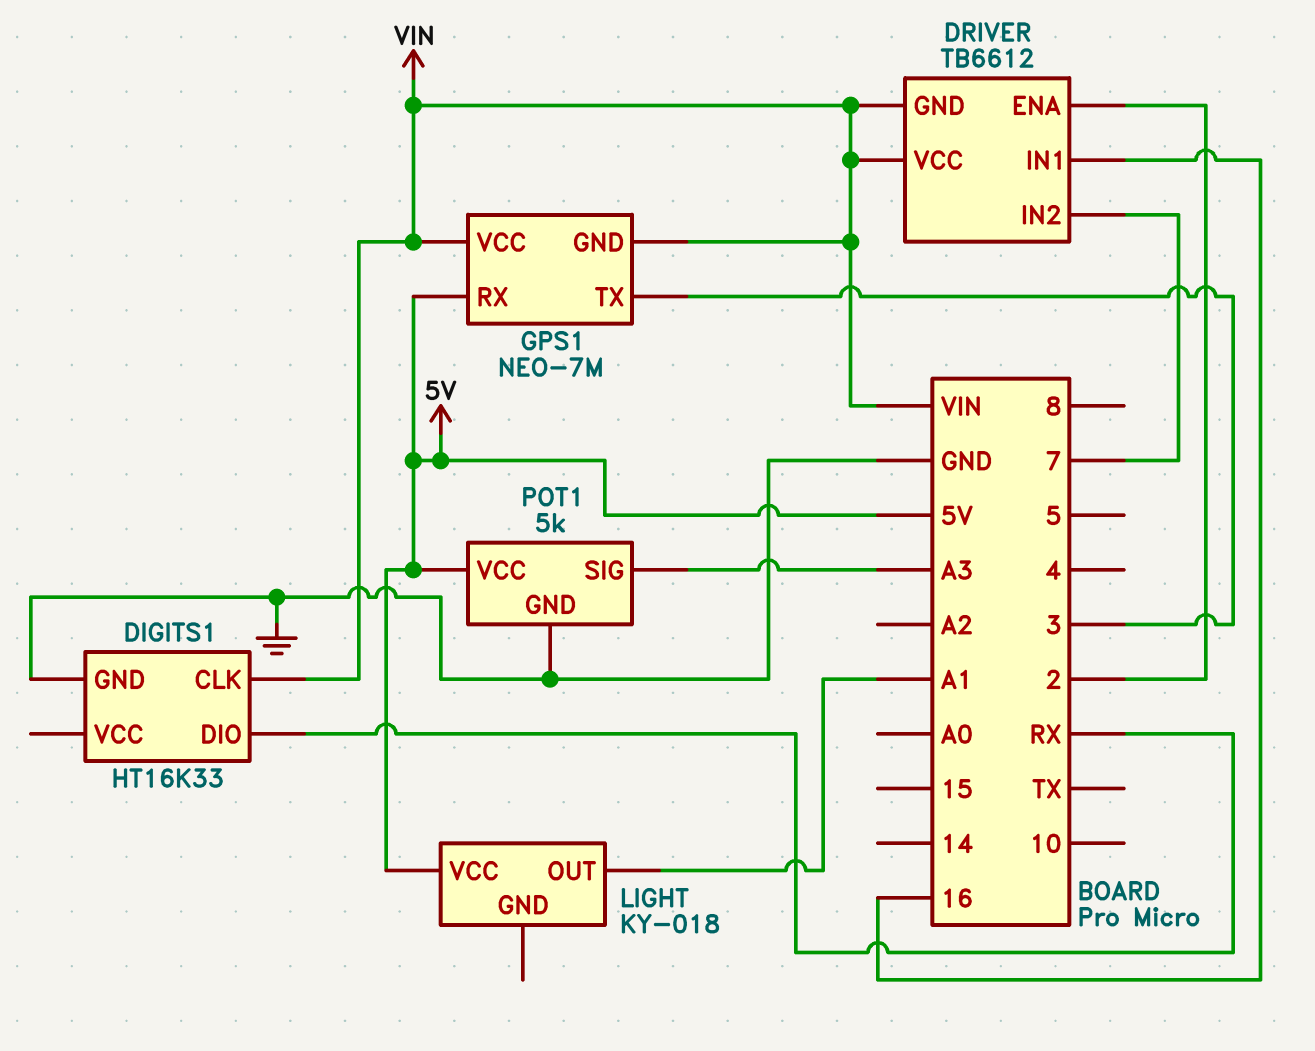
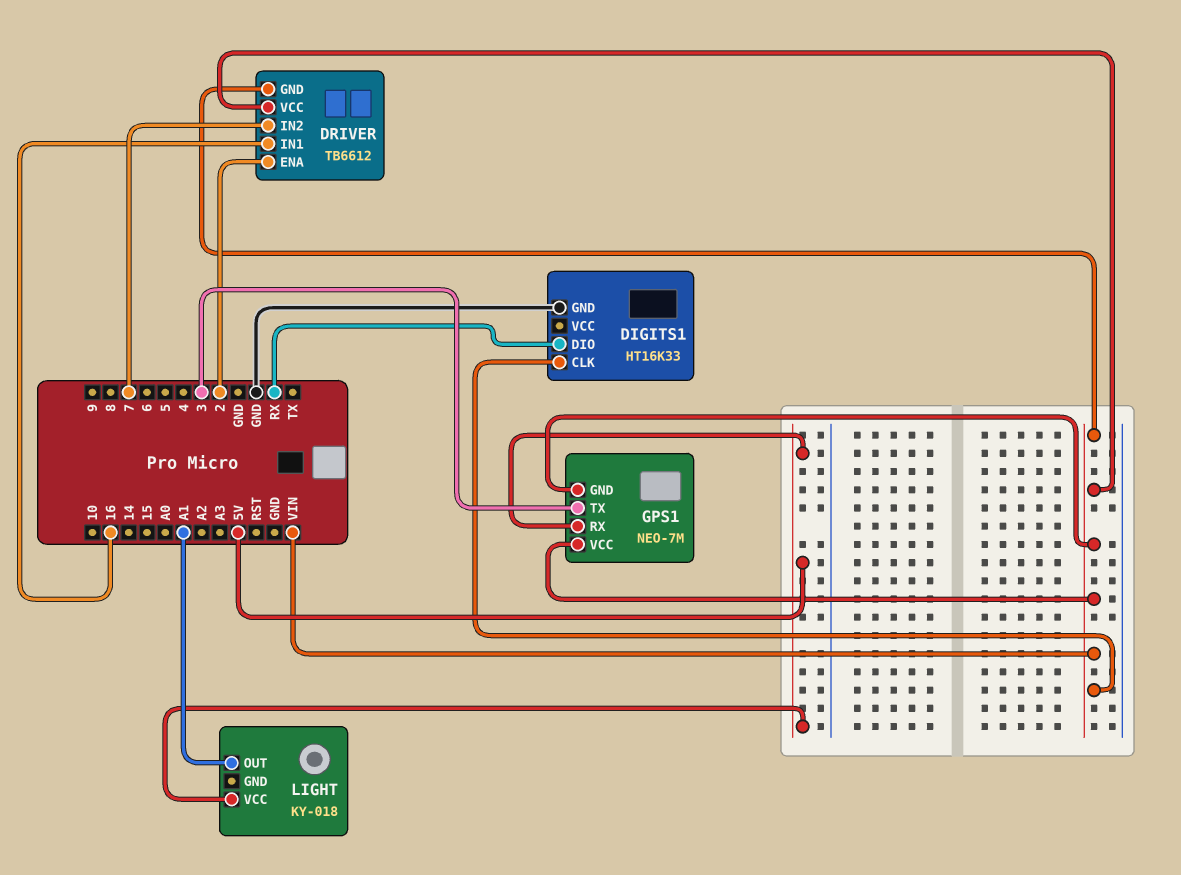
POT1: 5k -> none
POT1 pin GND: GND -> none
POT1 pin SIG: A3 -> none
POT1 pin VCC: 5V -> none

